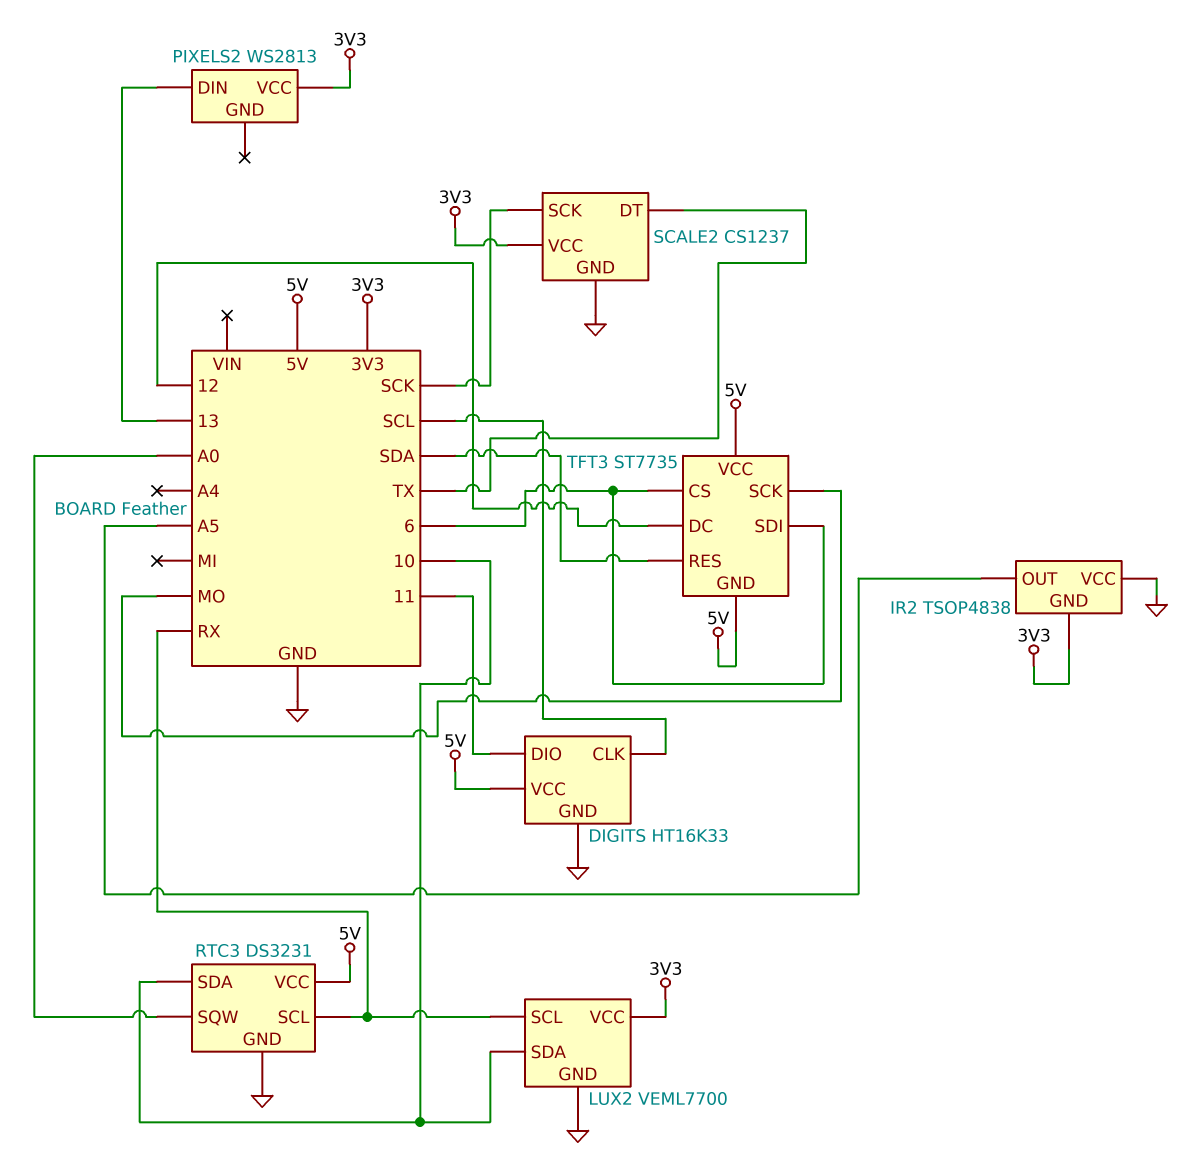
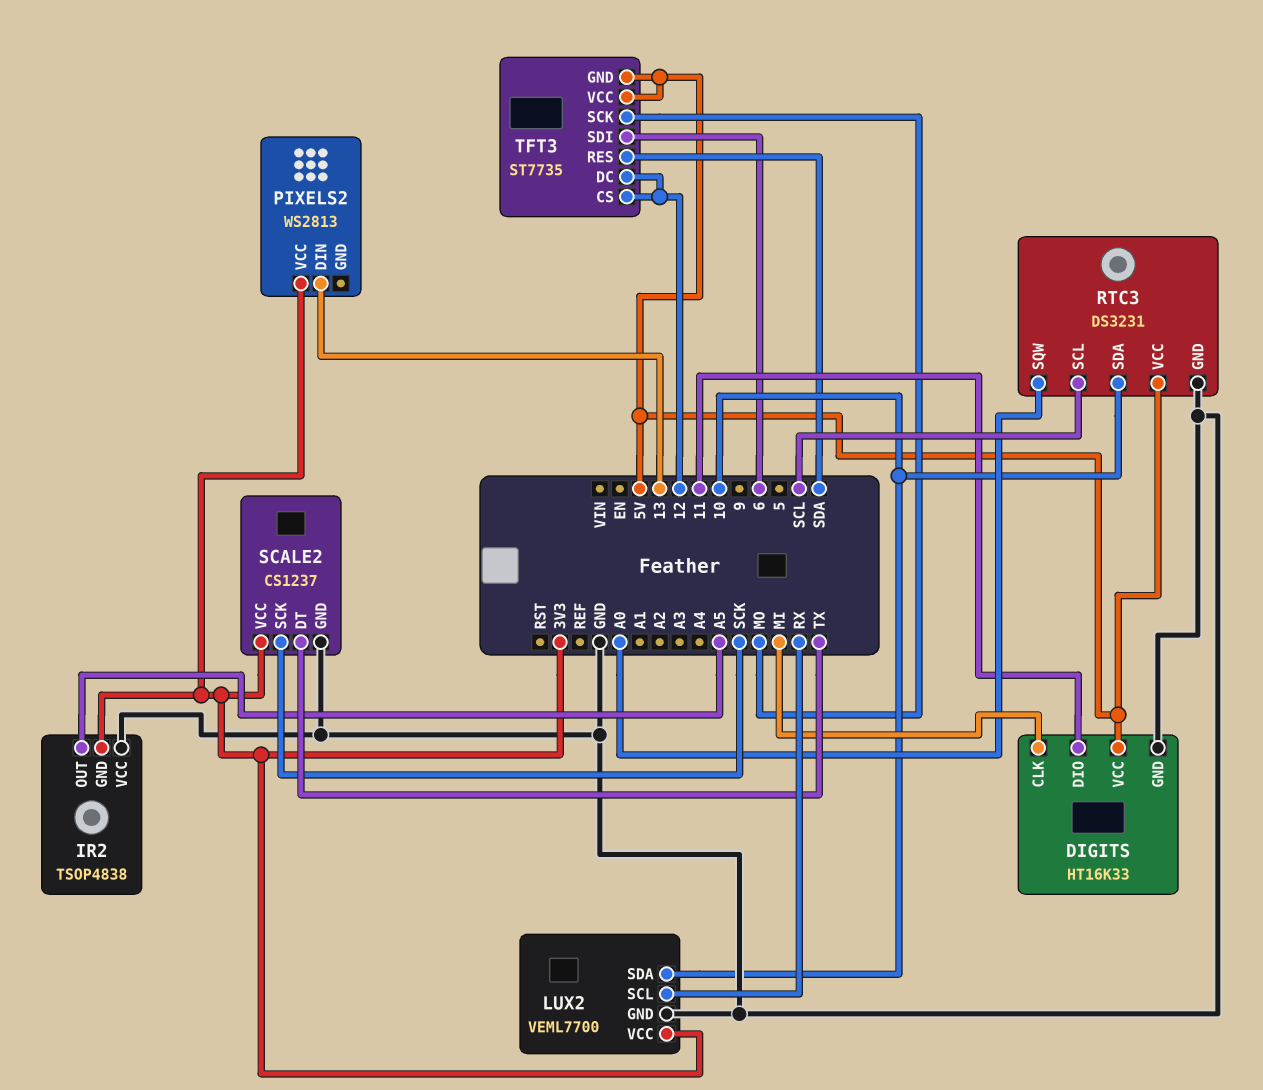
DIGITS pin CLK: SCL -> MI
RTC3 pin SCL: RX -> SCL
TFT3 pin CS: 6 -> 12

